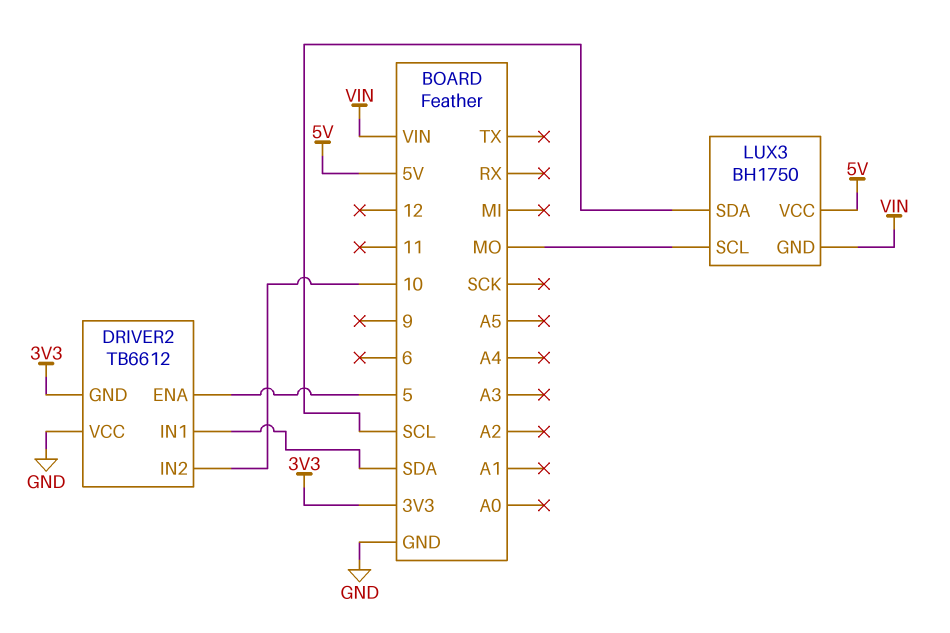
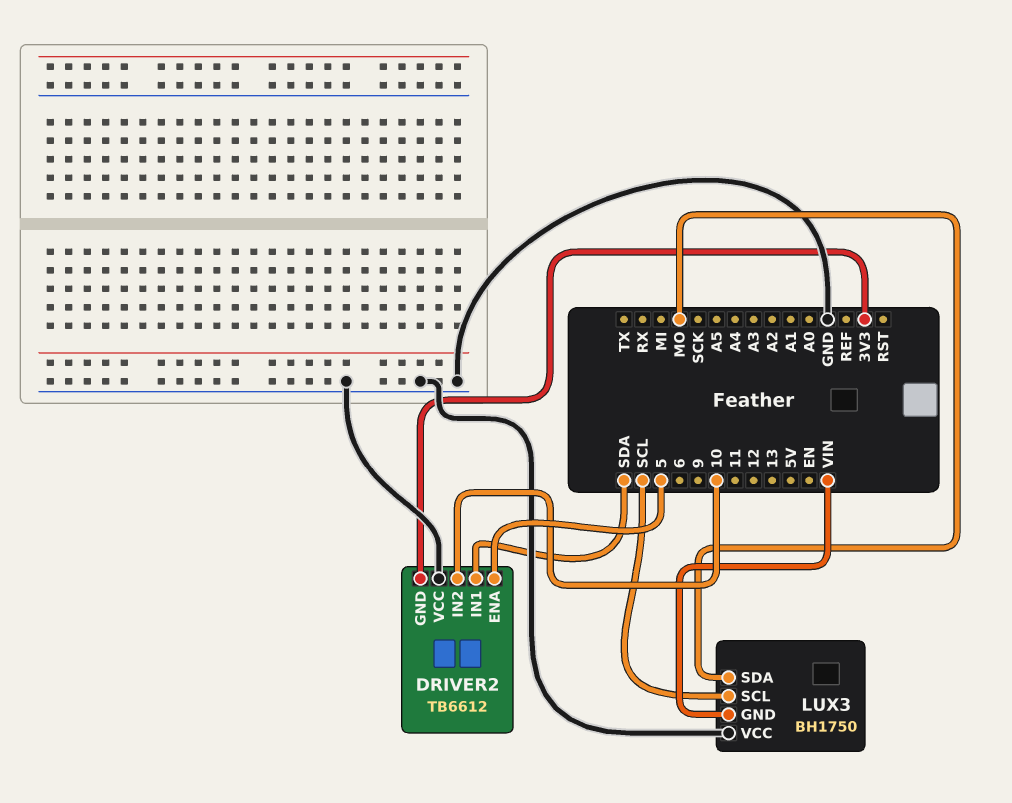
LUX3 pin SCL: MO -> SCL
LUX3 pin SDA: SCL -> MO
LUX3 pin VCC: 5V -> GND

